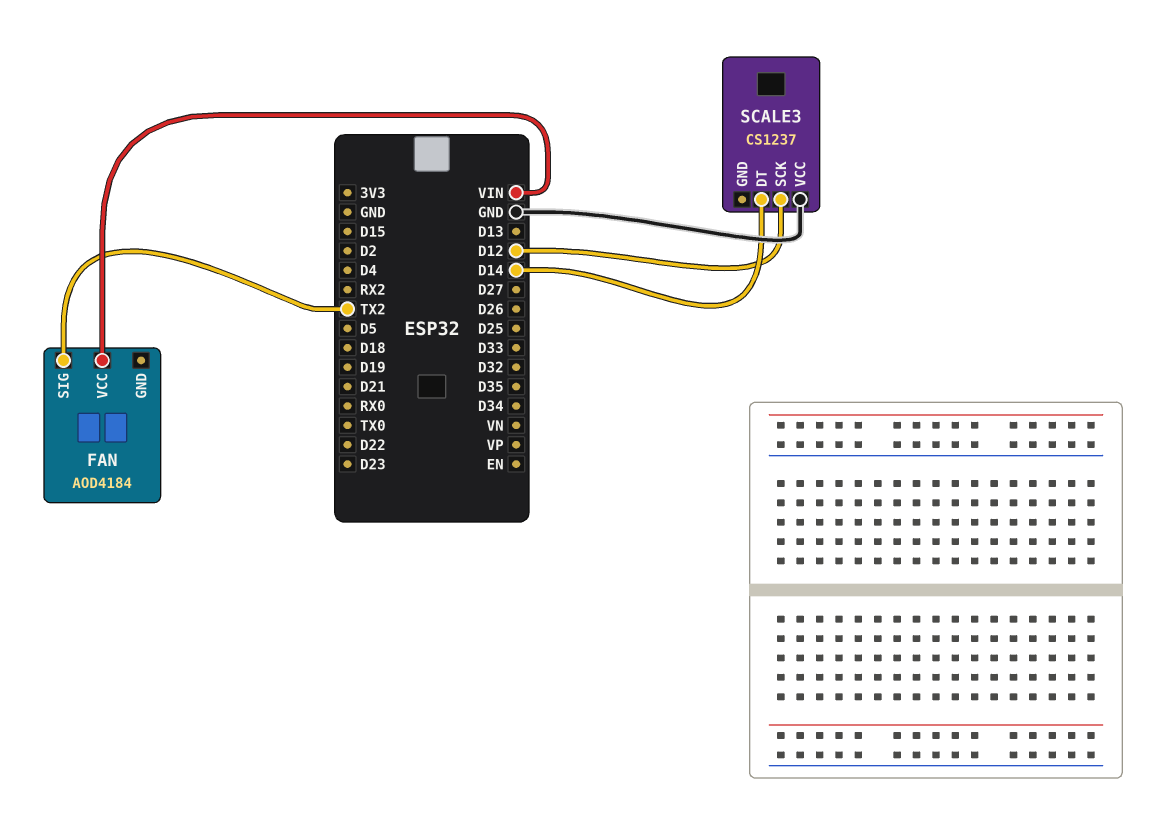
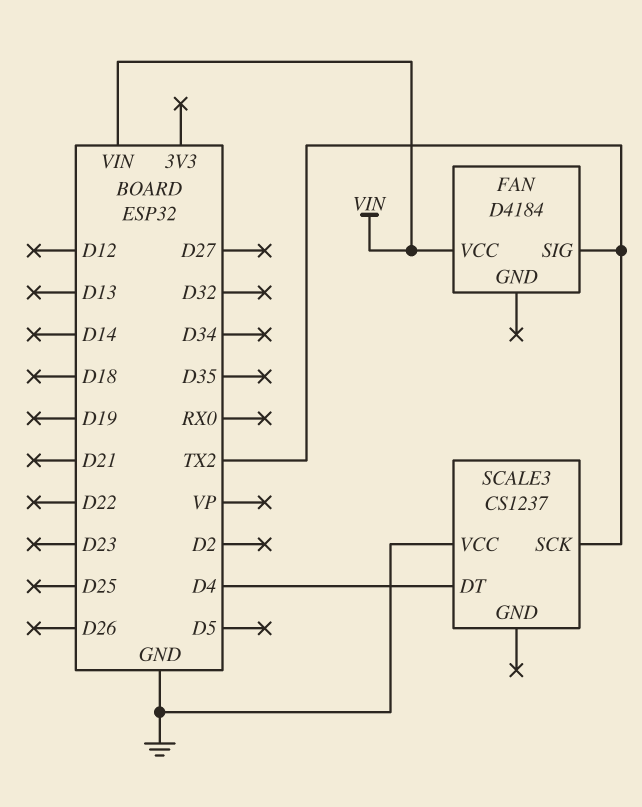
FAN: AOD4184 -> D4184
SCALE3 pin DT: D14 -> D4
SCALE3 pin SCK: D12 -> TX2

